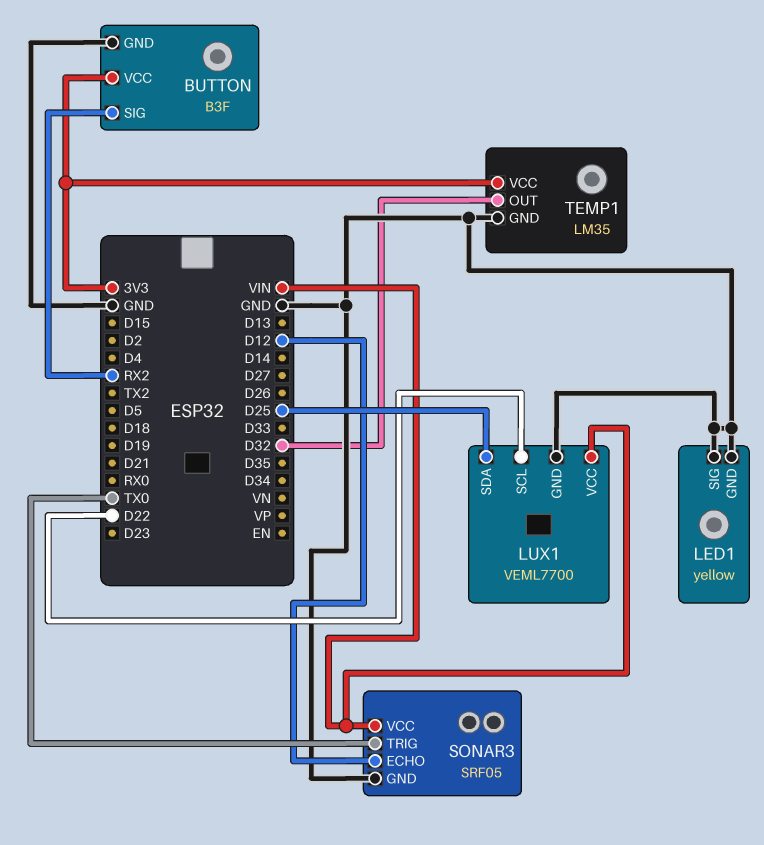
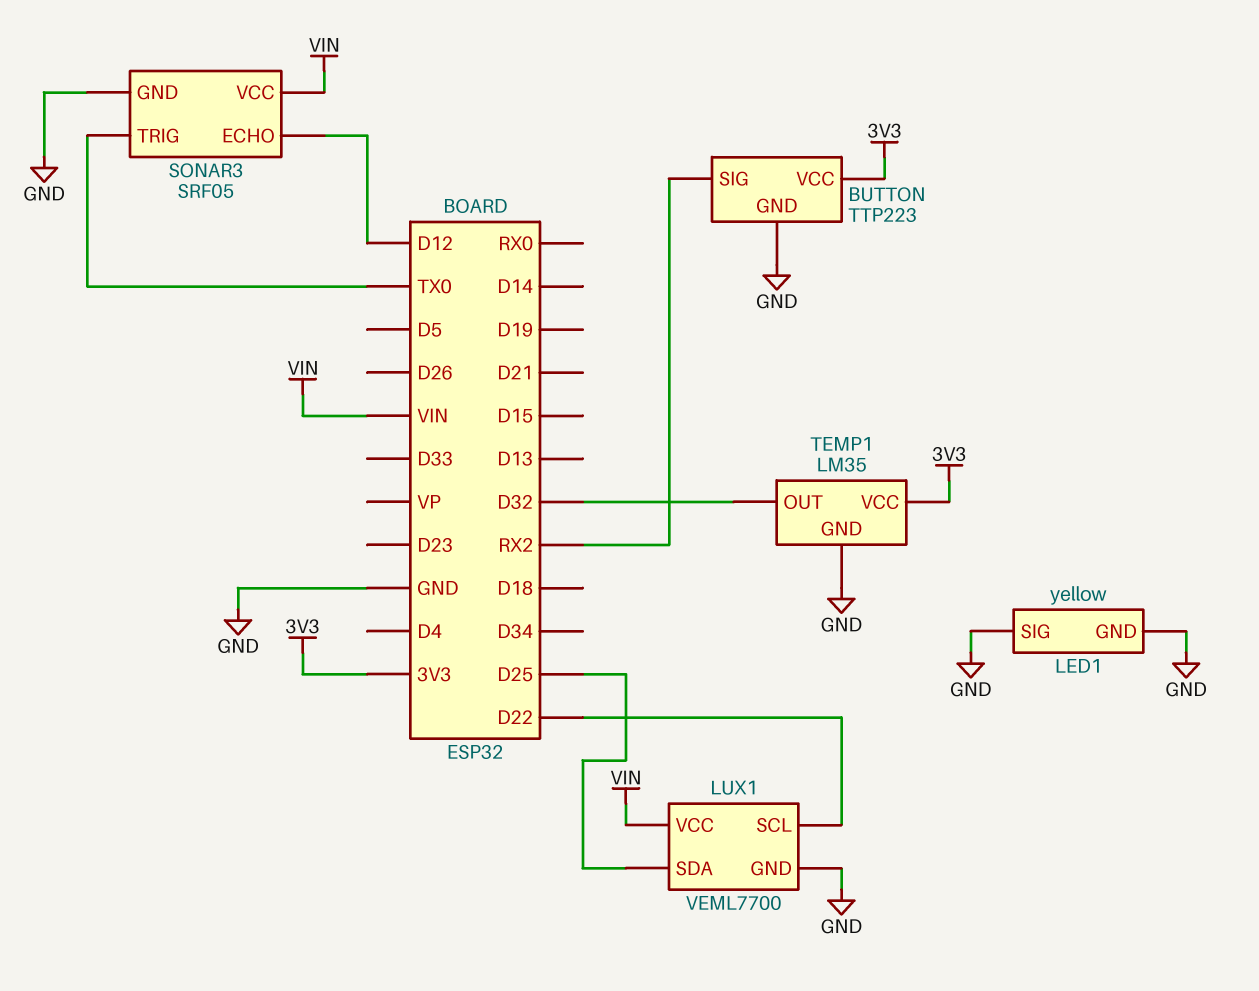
BUTTON: B3F -> TTP223

